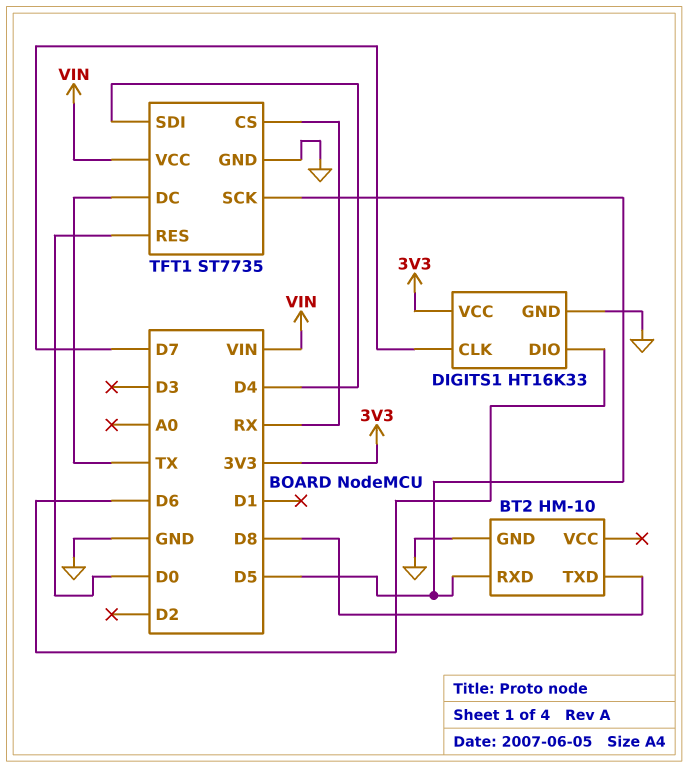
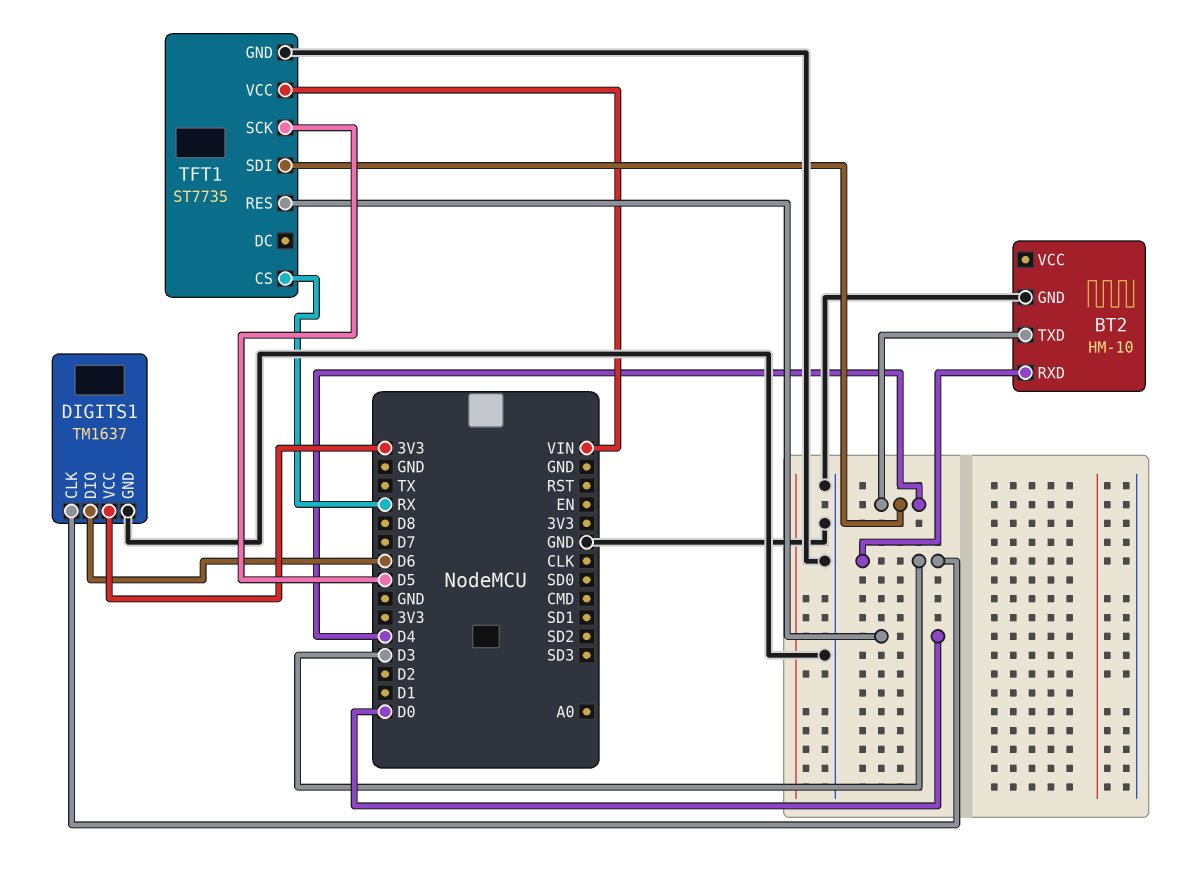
BT2 pin RXD: D5 -> D3
BT2 pin TXD: D8 -> D4
DIGITS1: HT16K33 -> TM1637
DIGITS1 pin CLK: D7 -> D3
TFT1 pin DC: TX -> none

